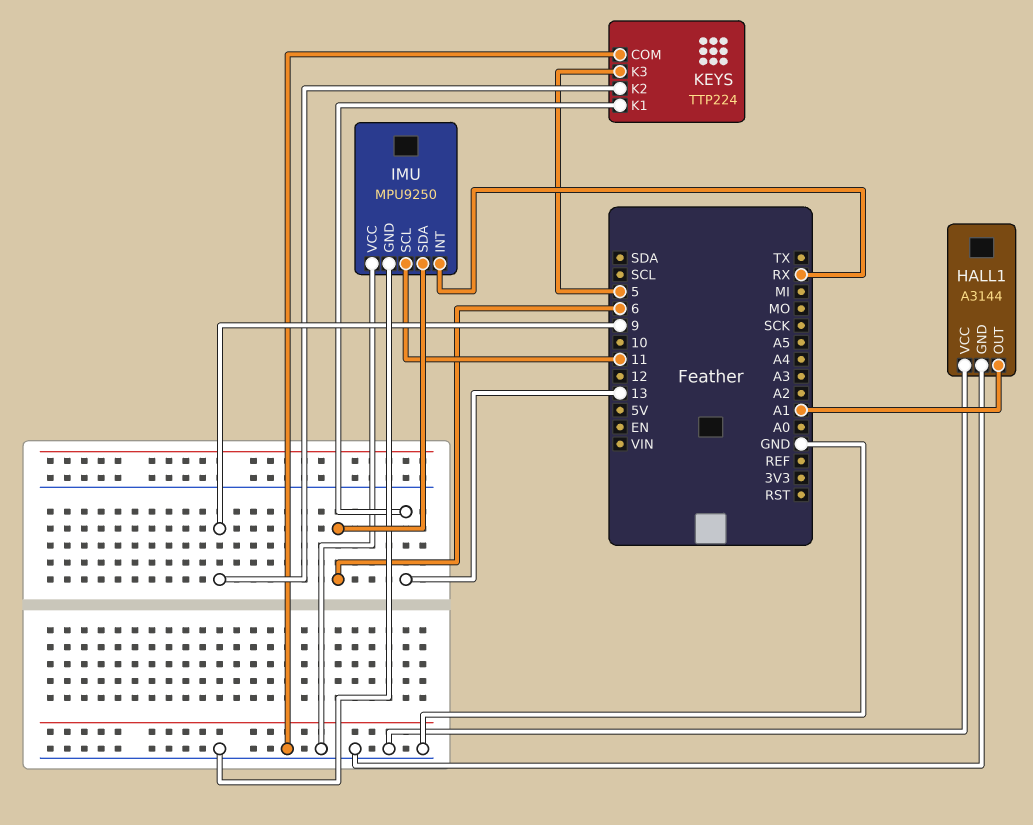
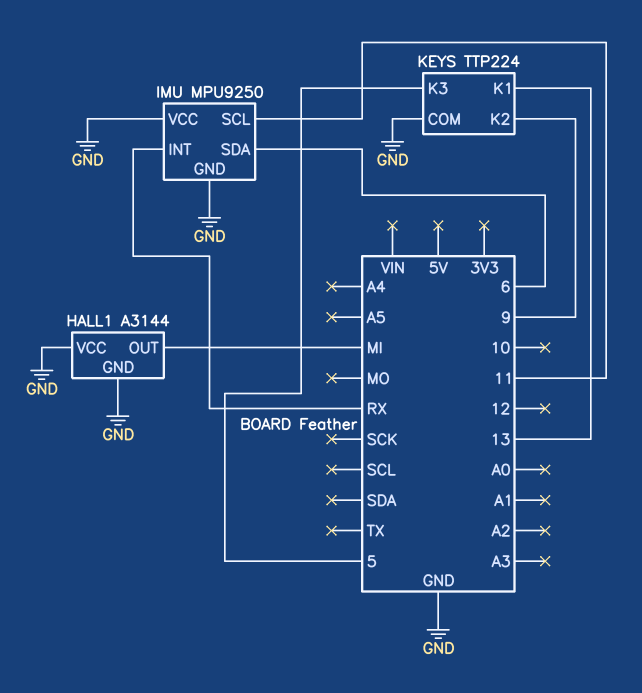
HALL1 pin OUT: A1 -> MI

